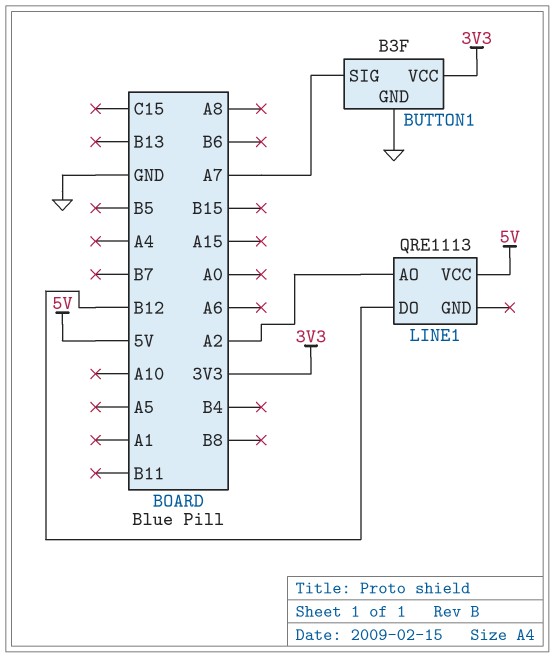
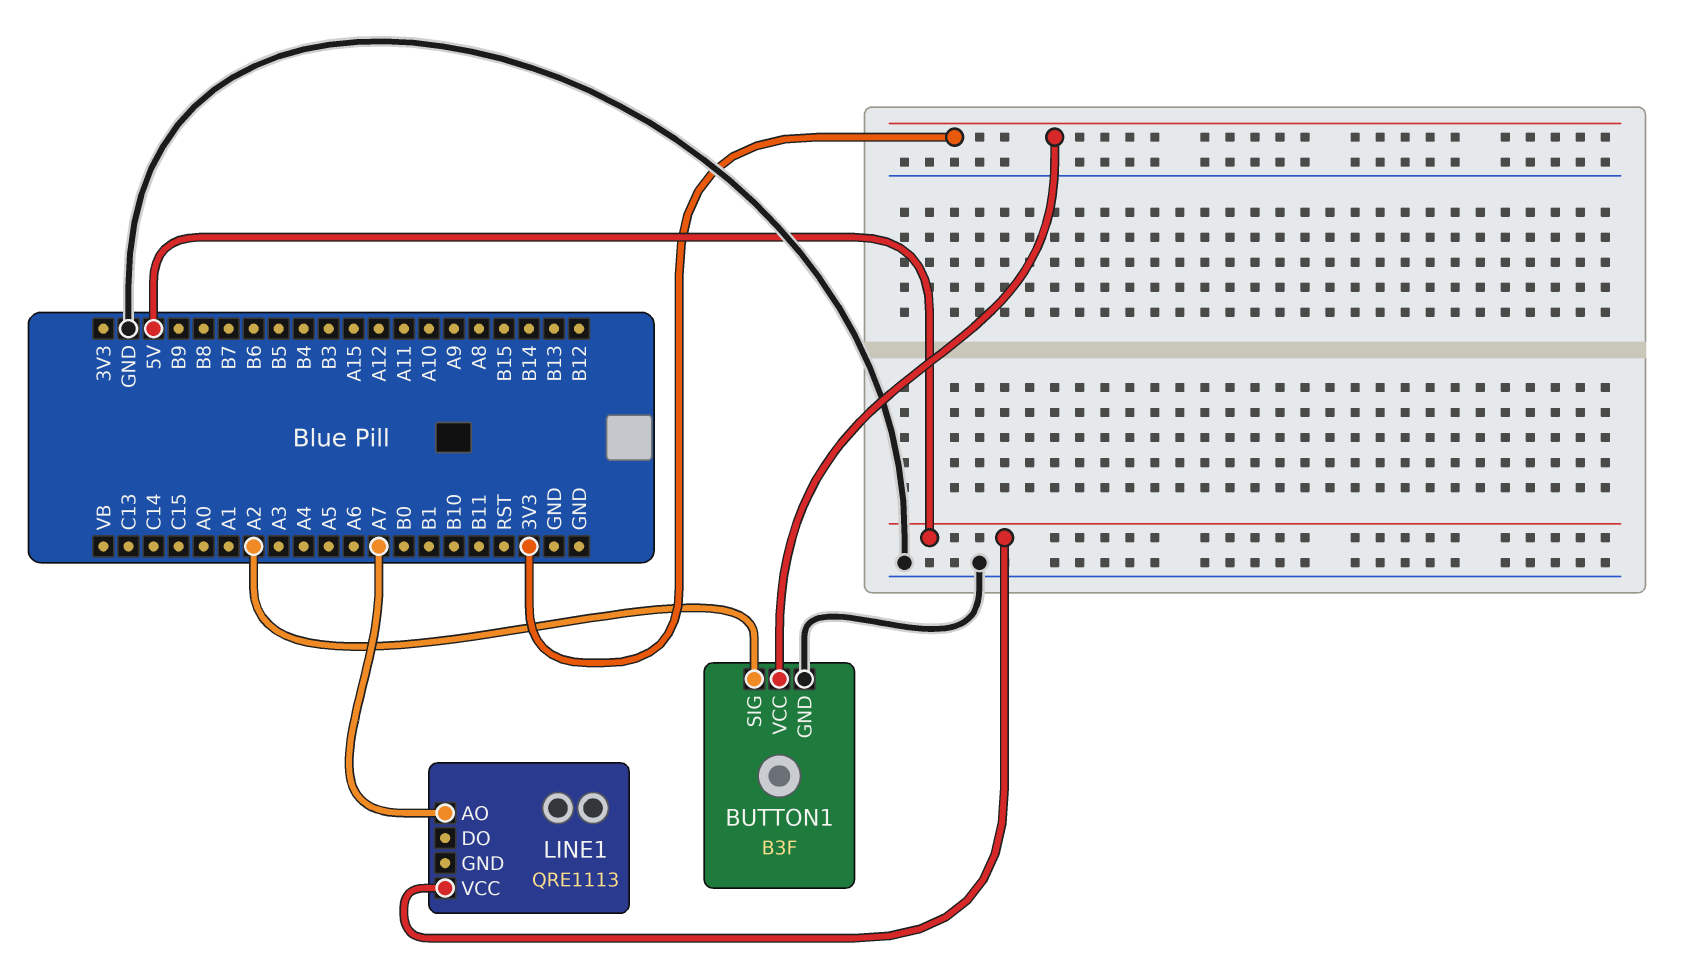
BUTTON1 pin SIG: A7 -> A2
LINE1 pin AO: A2 -> A7
LINE1 pin DO: B12 -> none

